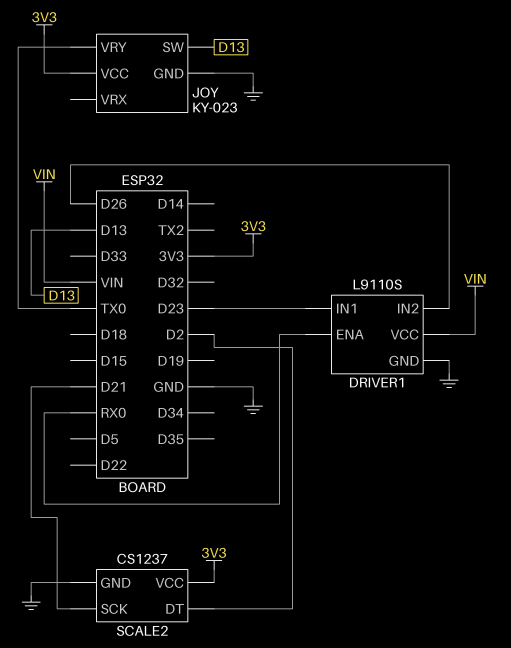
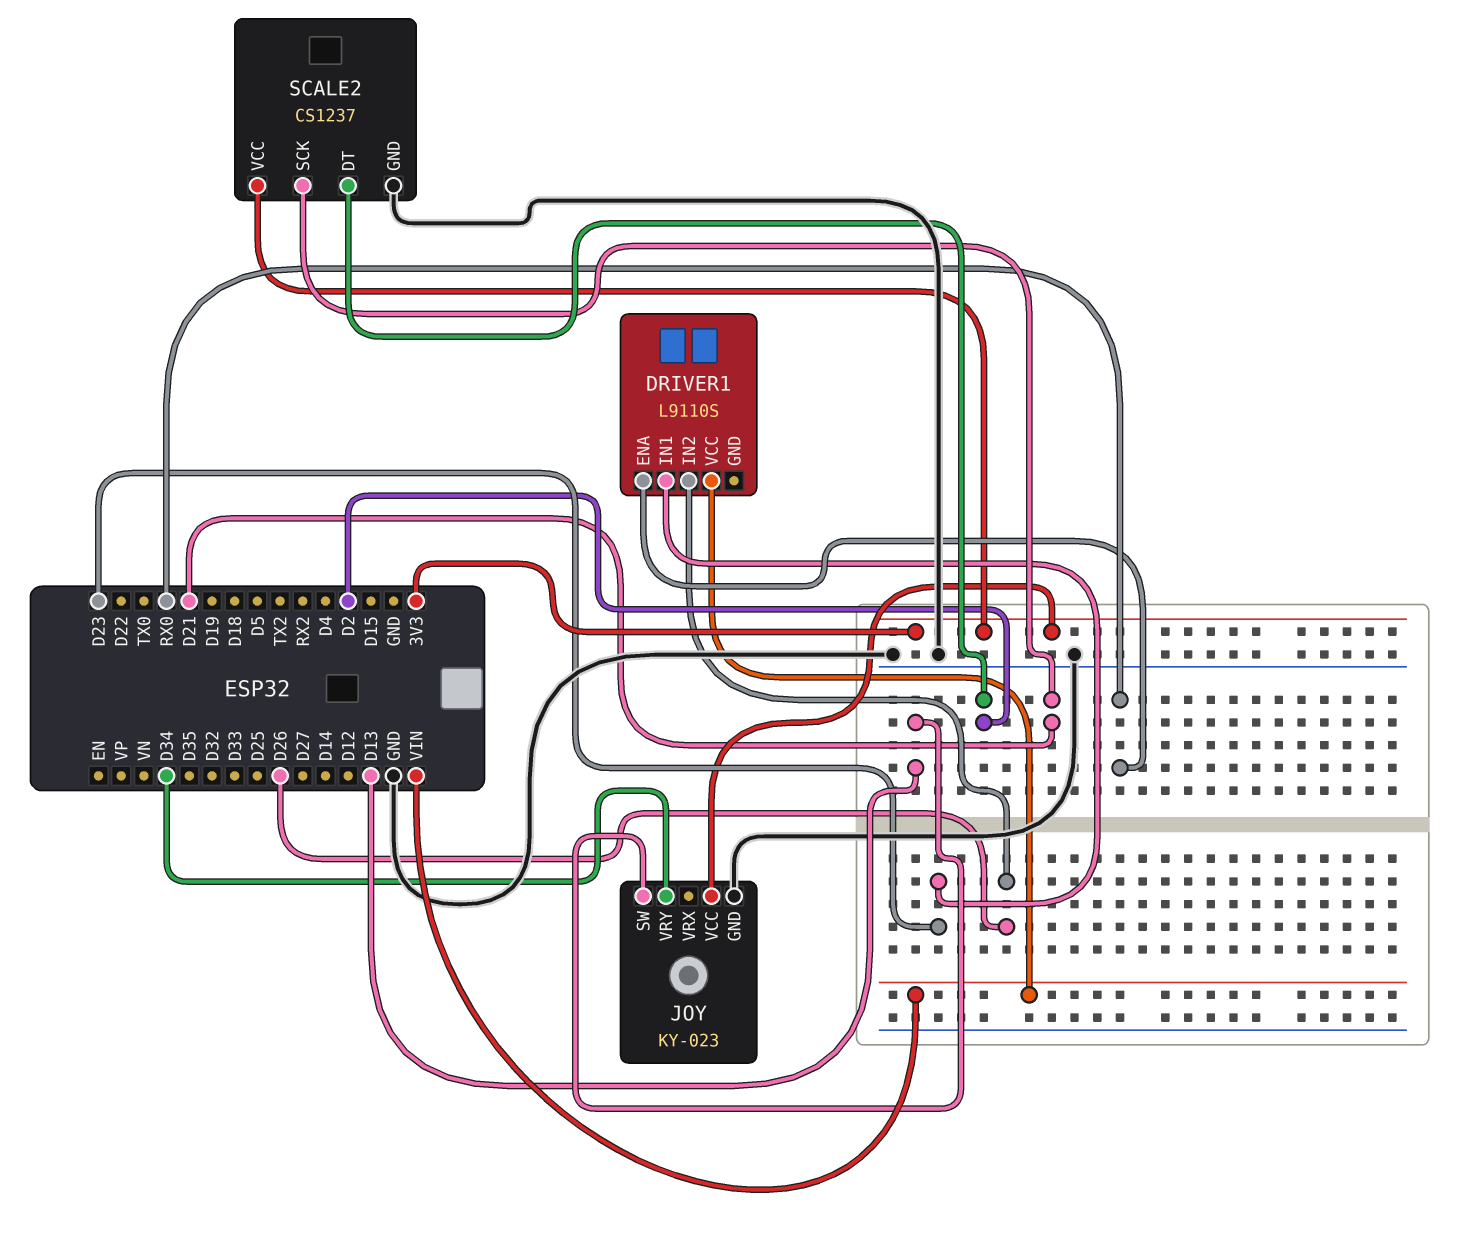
DRIVER1 pin GND: GND -> none
JOY pin VRY: TX0 -> D34

